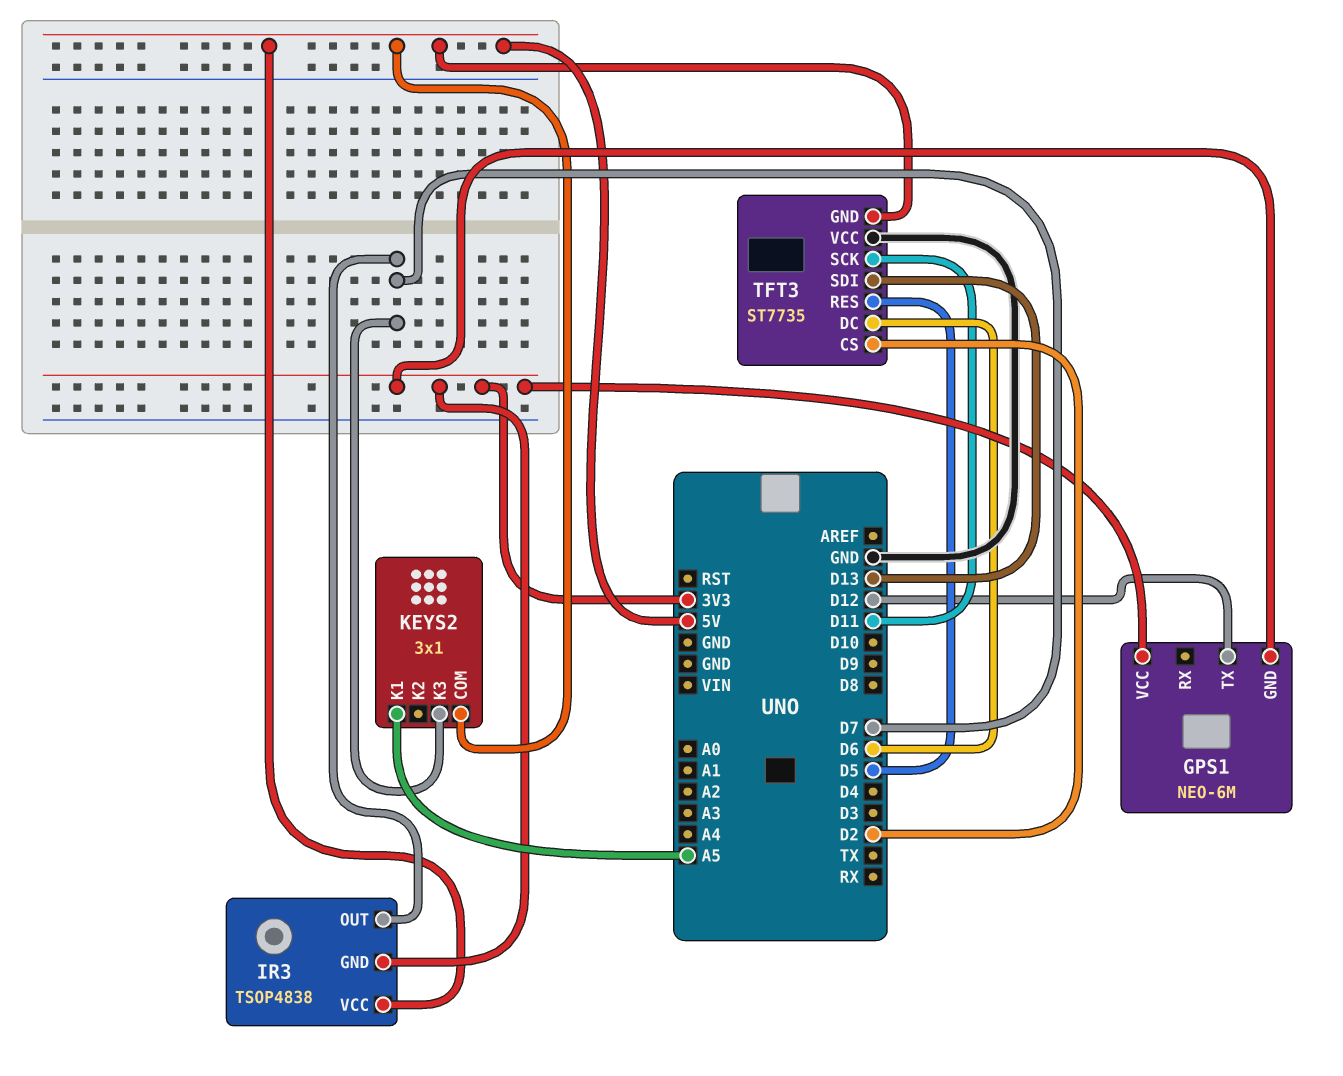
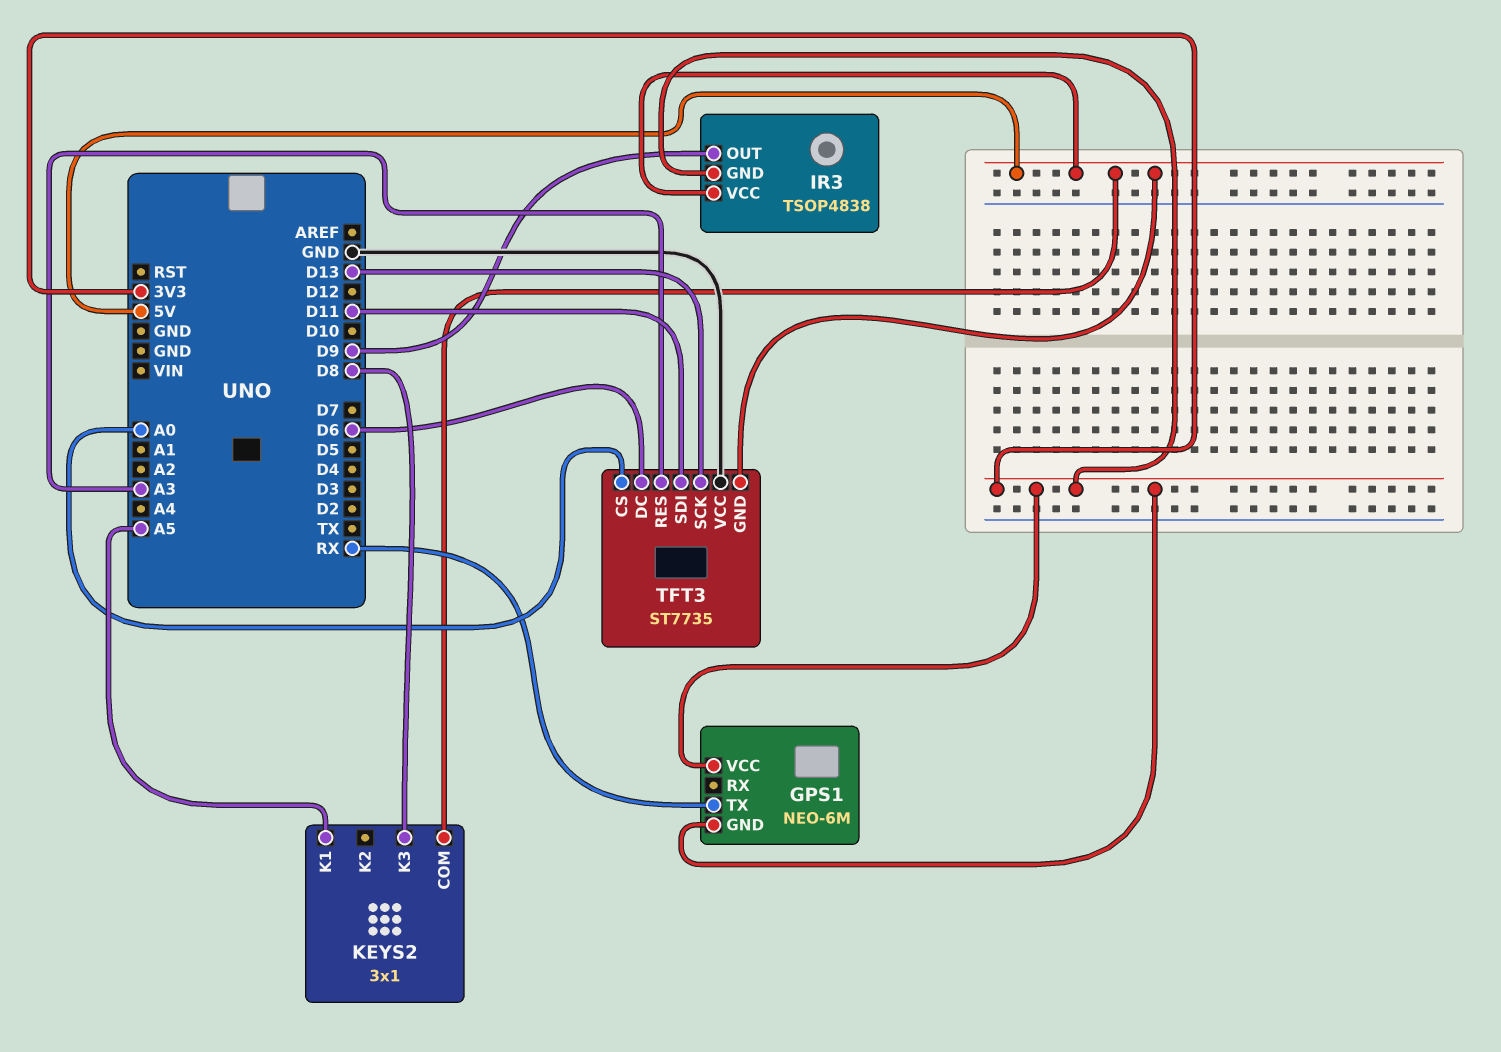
GPS1 pin TX: D12 -> RX
IR3 pin OUT: D7 -> D9
KEYS2 pin K3: D7 -> D8
TFT3 pin CS: D2 -> A0
TFT3 pin RES: D5 -> A3
TFT3 pin SCK: D11 -> D13
TFT3 pin SDI: D13 -> D11

